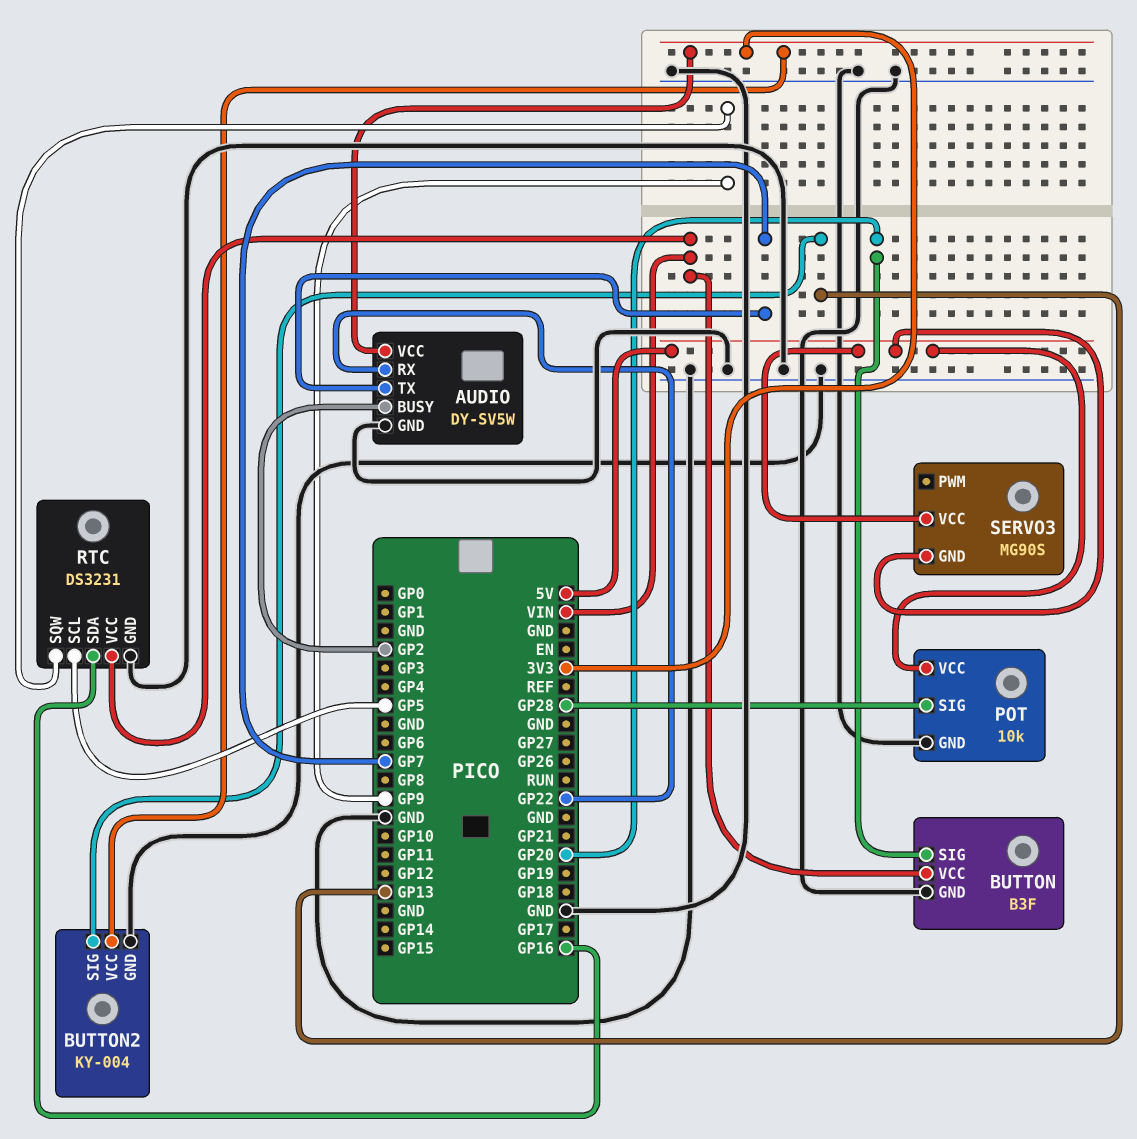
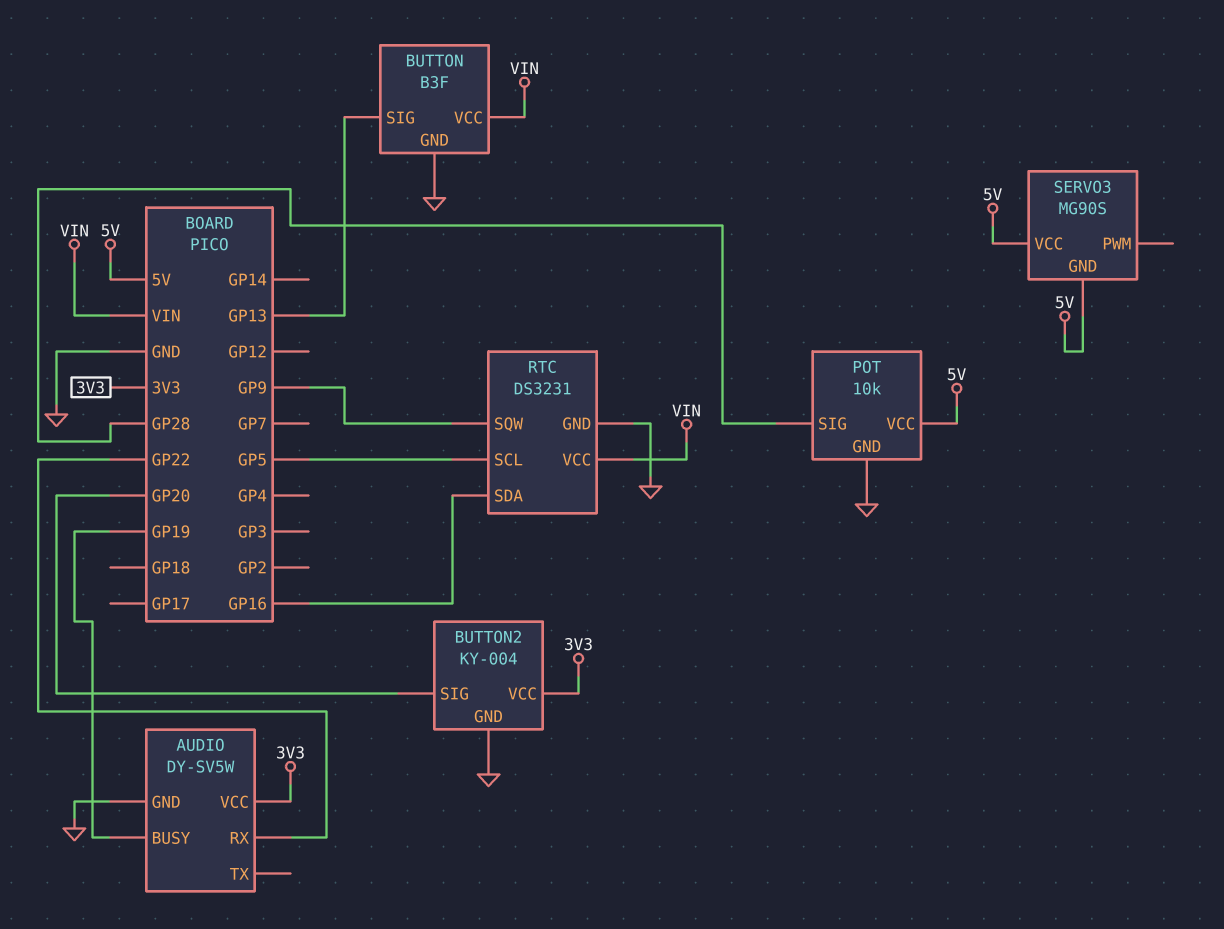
AUDIO pin BUSY: GP2 -> GP19
AUDIO pin TX: GP7 -> none
BUTTON pin SIG: GP20 -> GP13
BUTTON2 pin SIG: GP13 -> GP20

